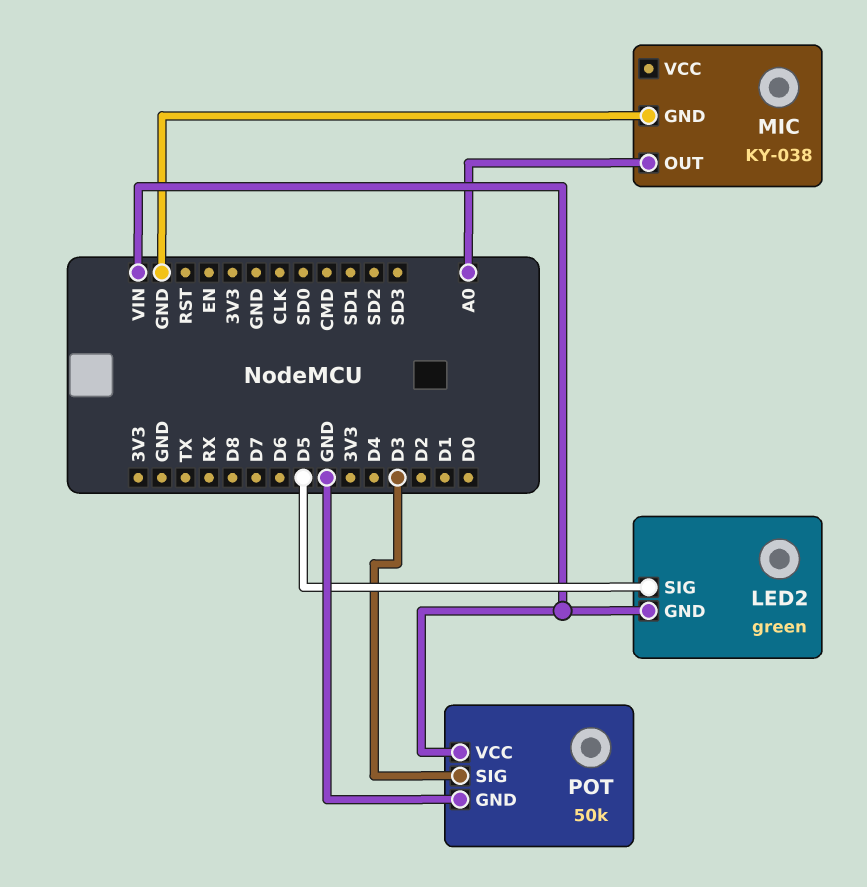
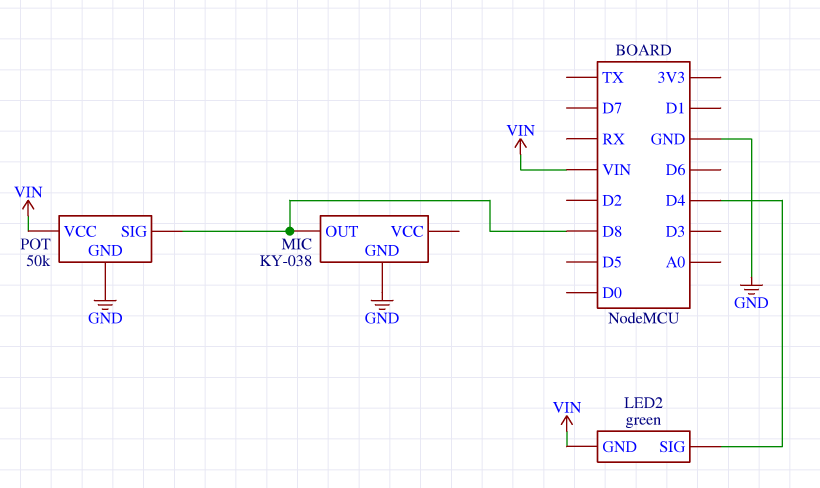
LED2 pin SIG: D5 -> D4
MIC pin OUT: A0 -> D8
POT pin SIG: D3 -> D8

